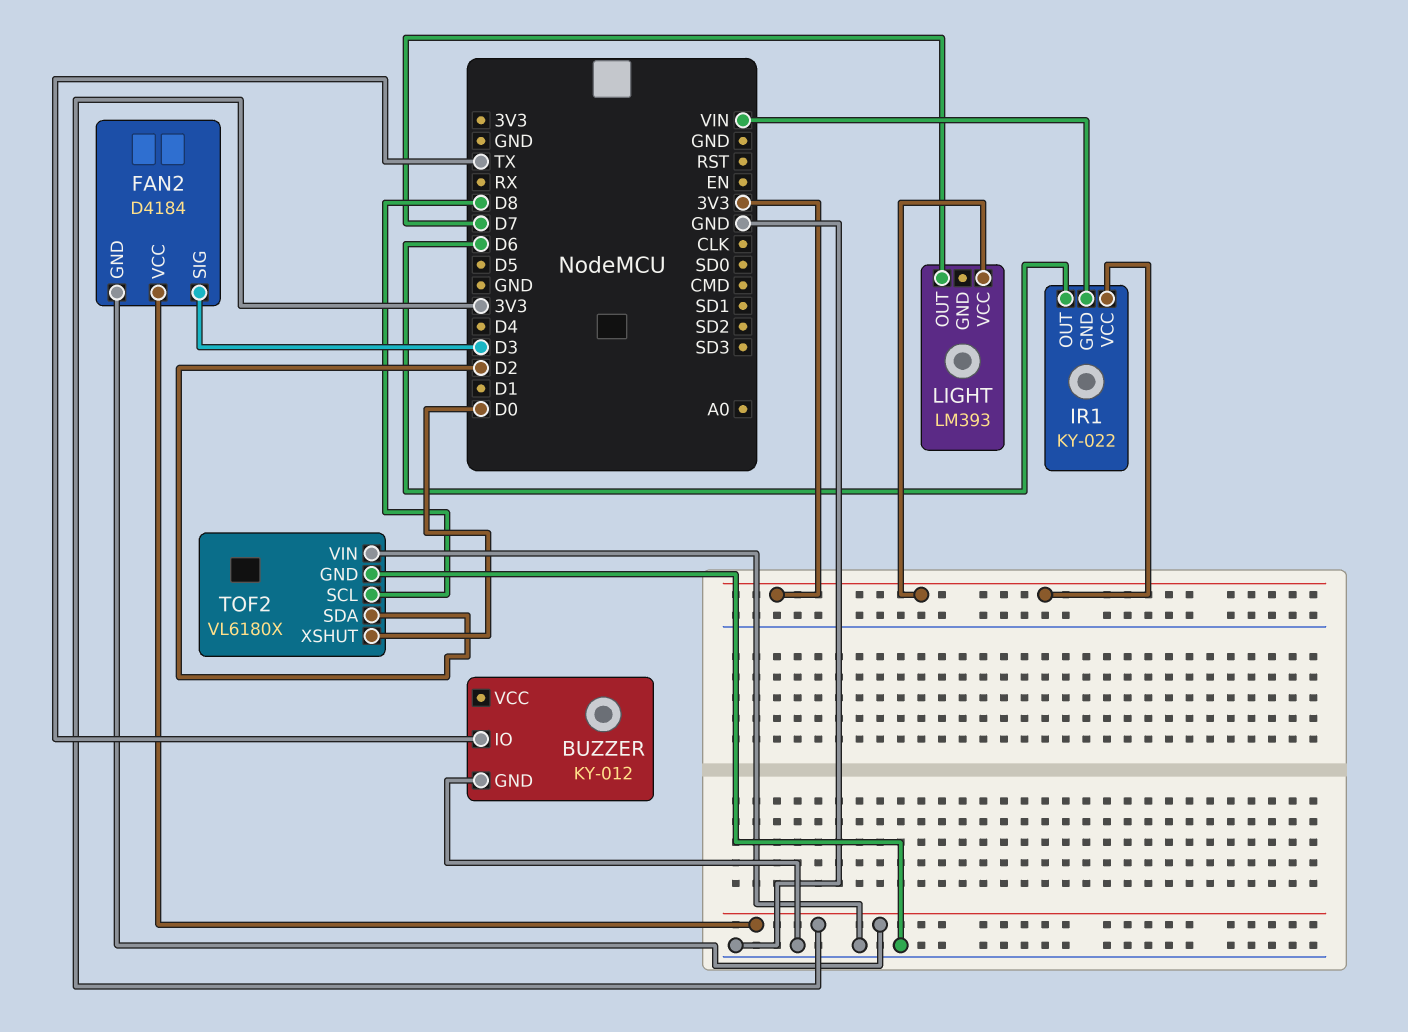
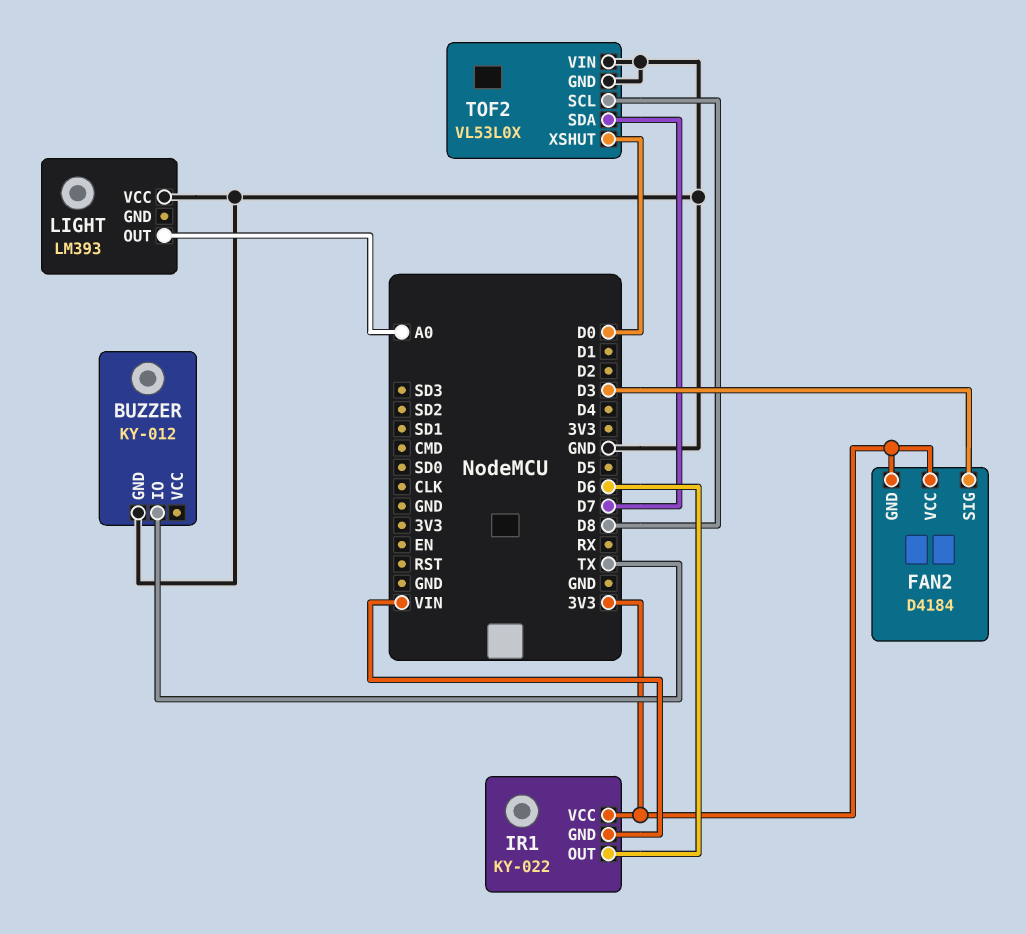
LIGHT pin OUT: D7 -> A0
LIGHT pin VCC: 3V3 -> GND
TOF2: VL6180X -> VL53L0X
TOF2 pin SDA: D2 -> D7

